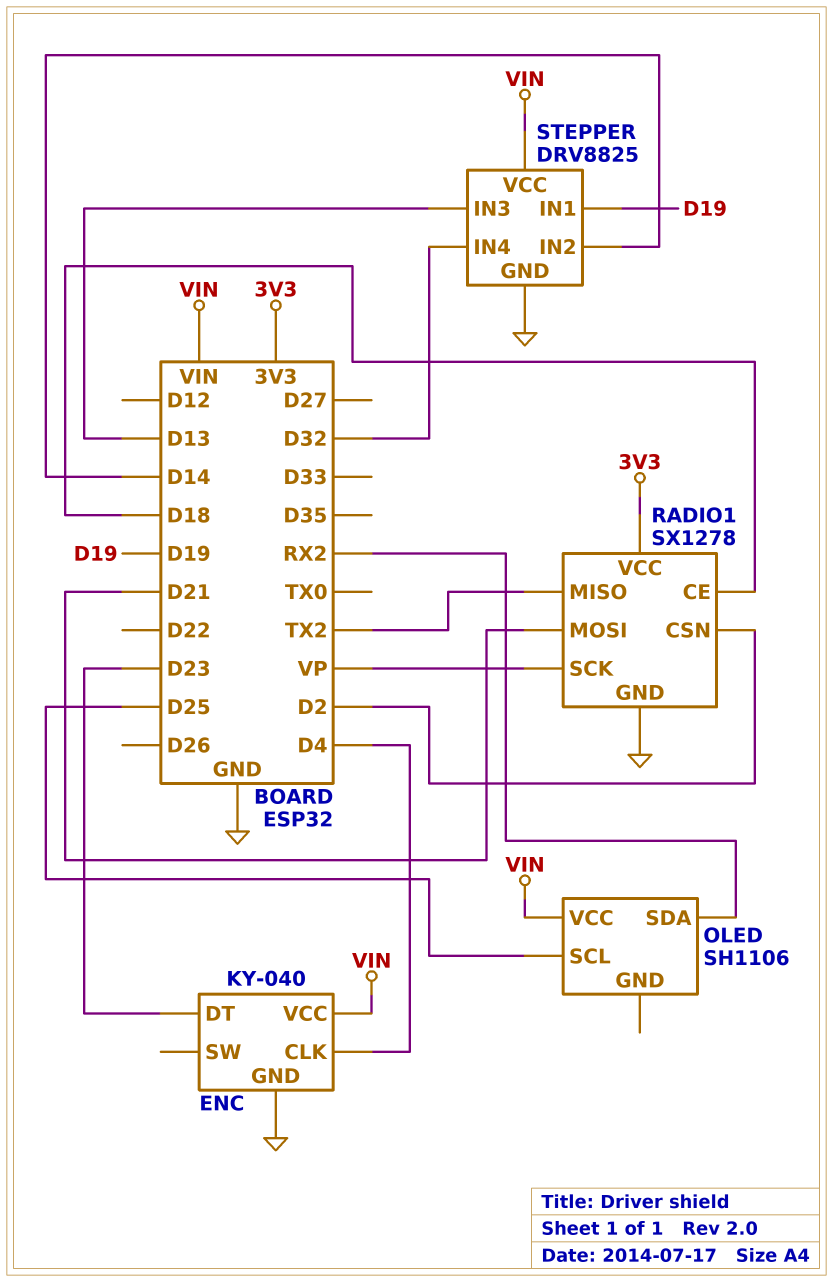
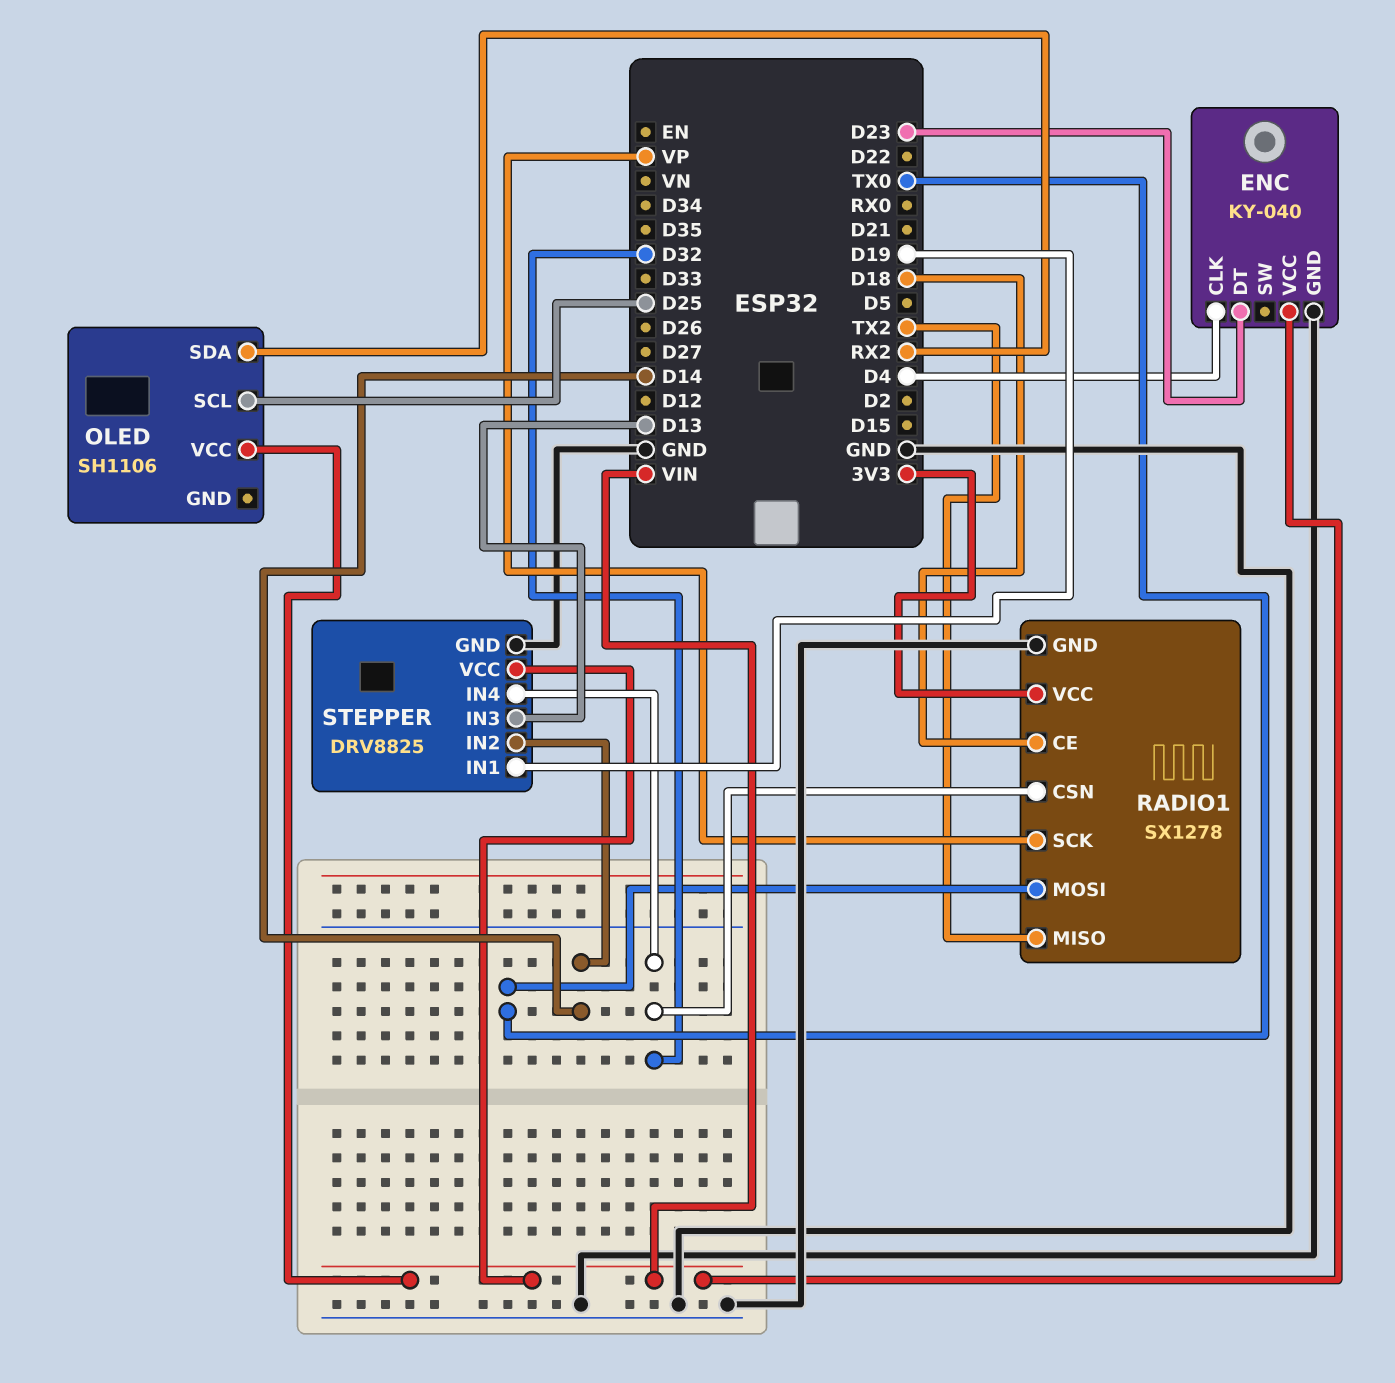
RADIO1 pin CSN: D2 -> D32
RADIO1 pin MOSI: D21 -> TX0

